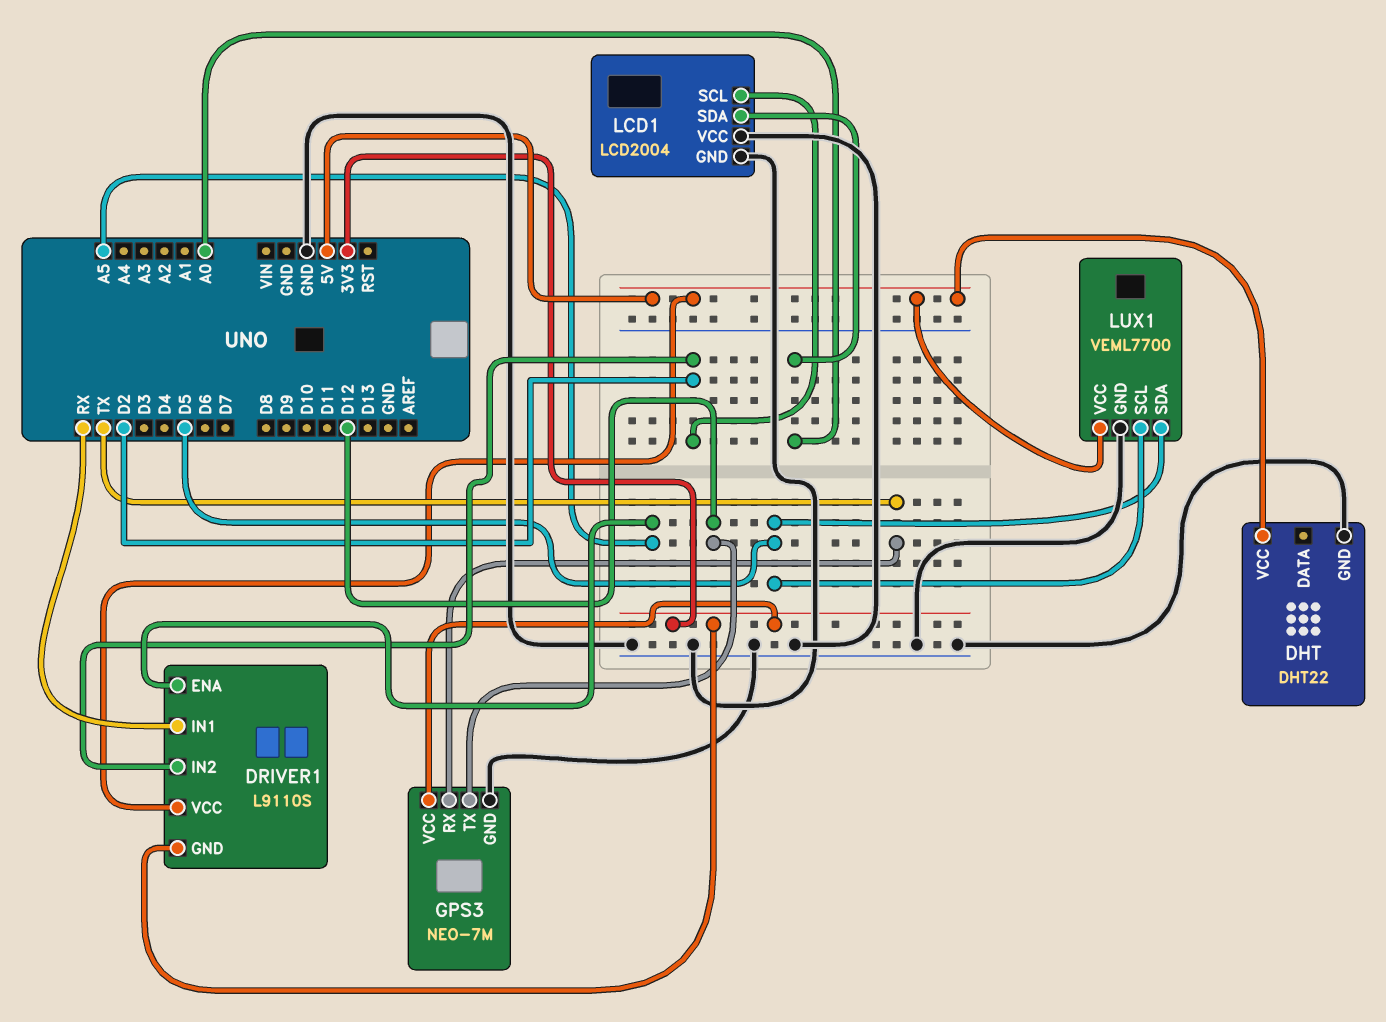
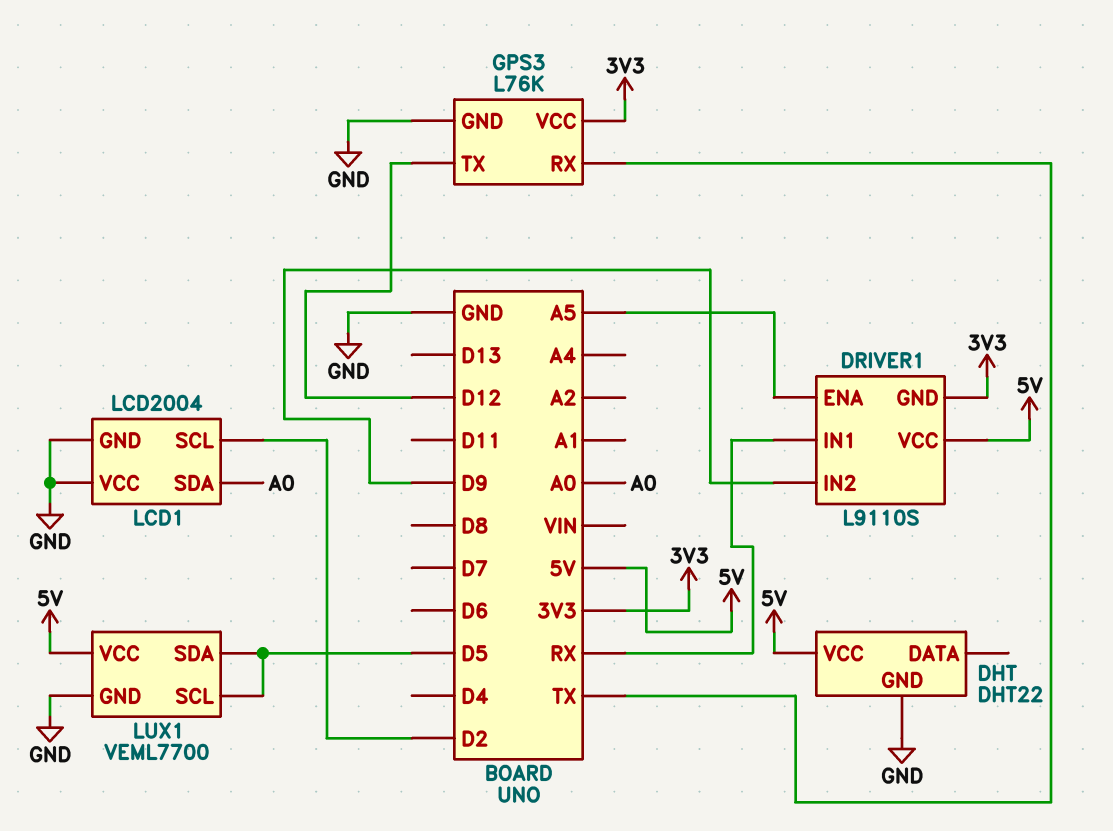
DRIVER1 pin IN2: D2 -> D9
GPS3: NEO-7M -> L76K

